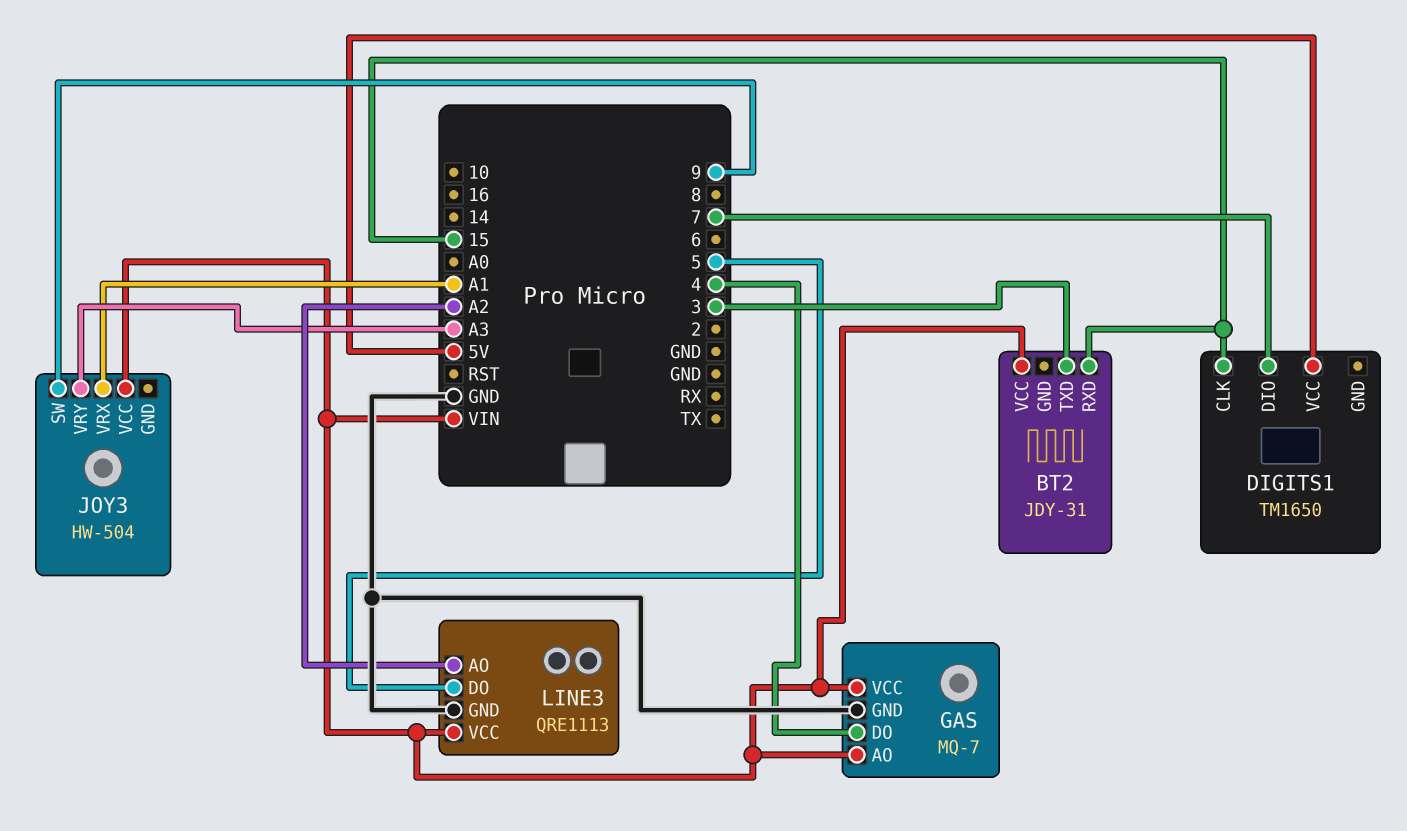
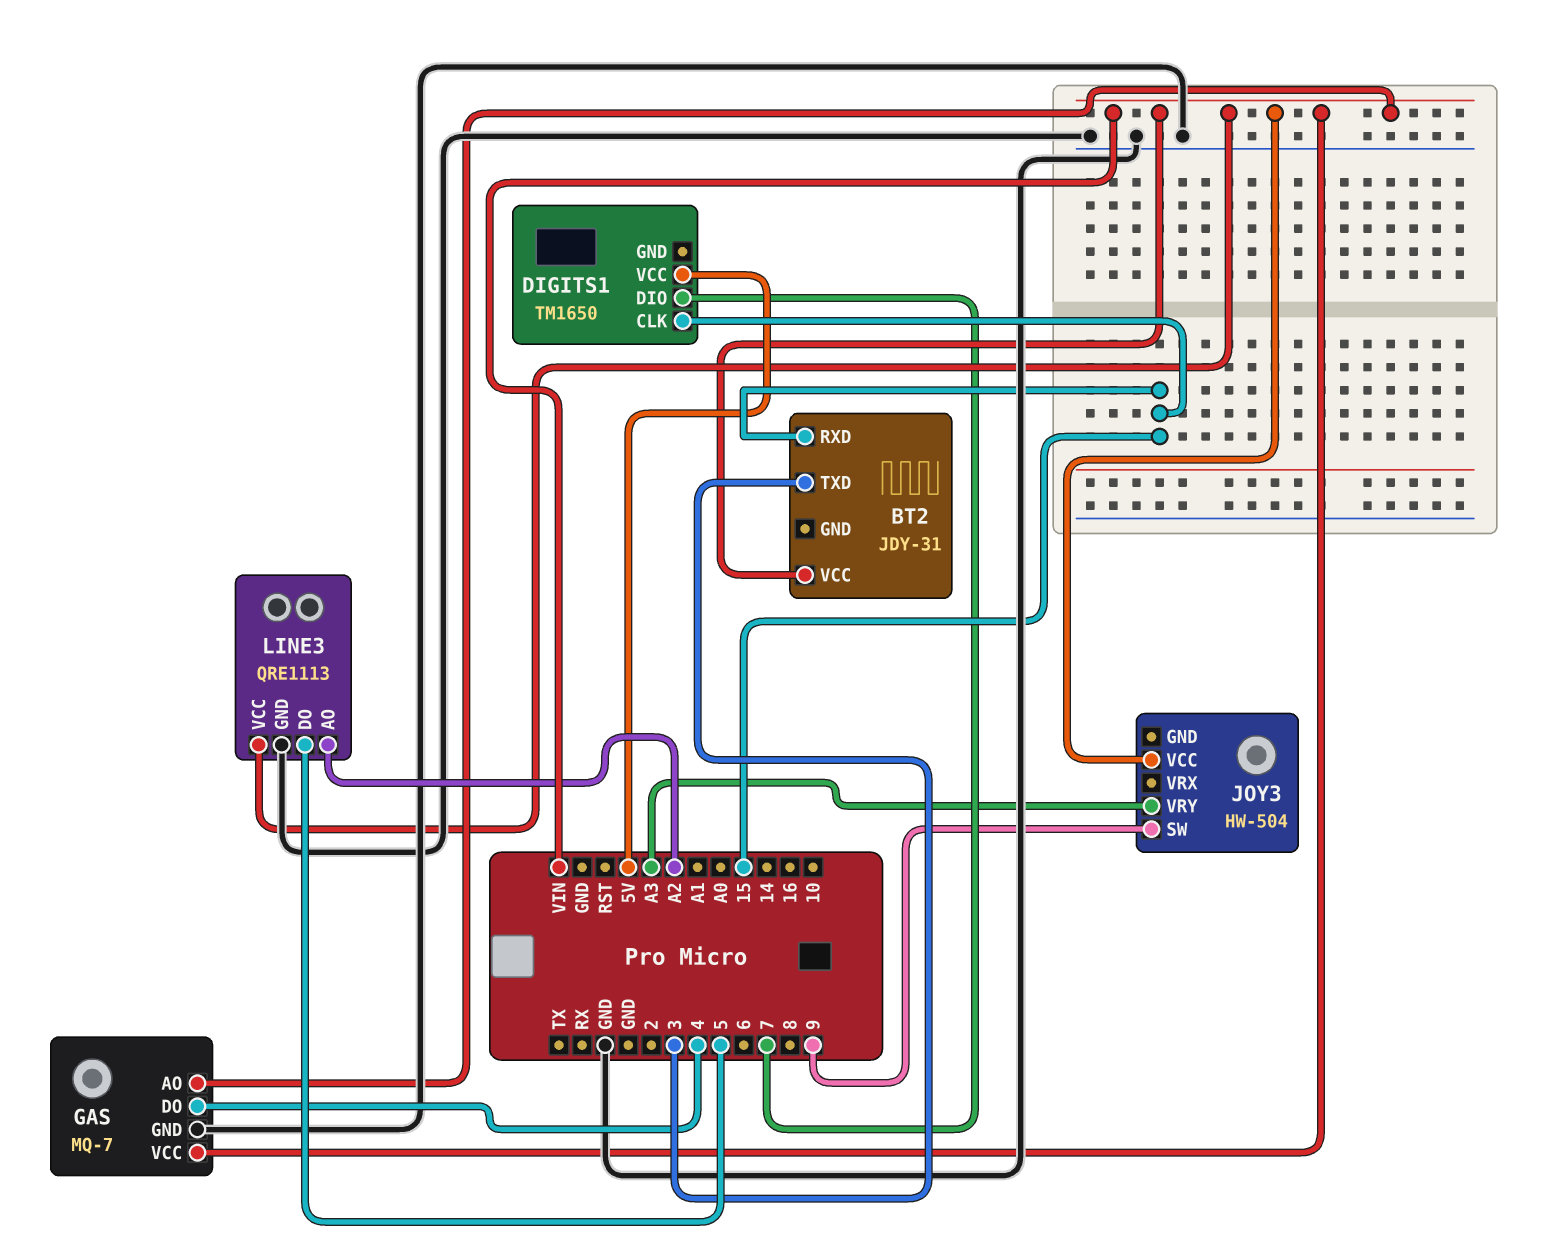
JOY3 pin VRX: A1 -> none

